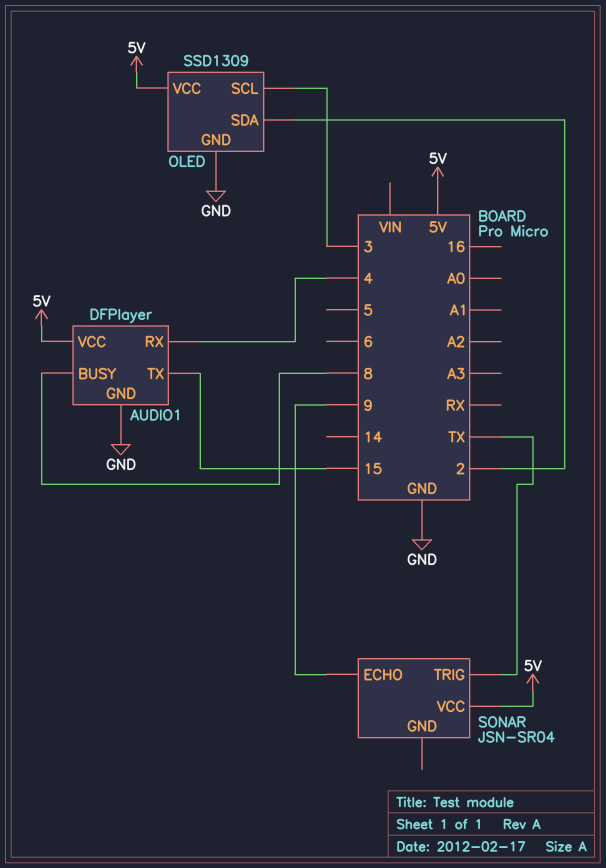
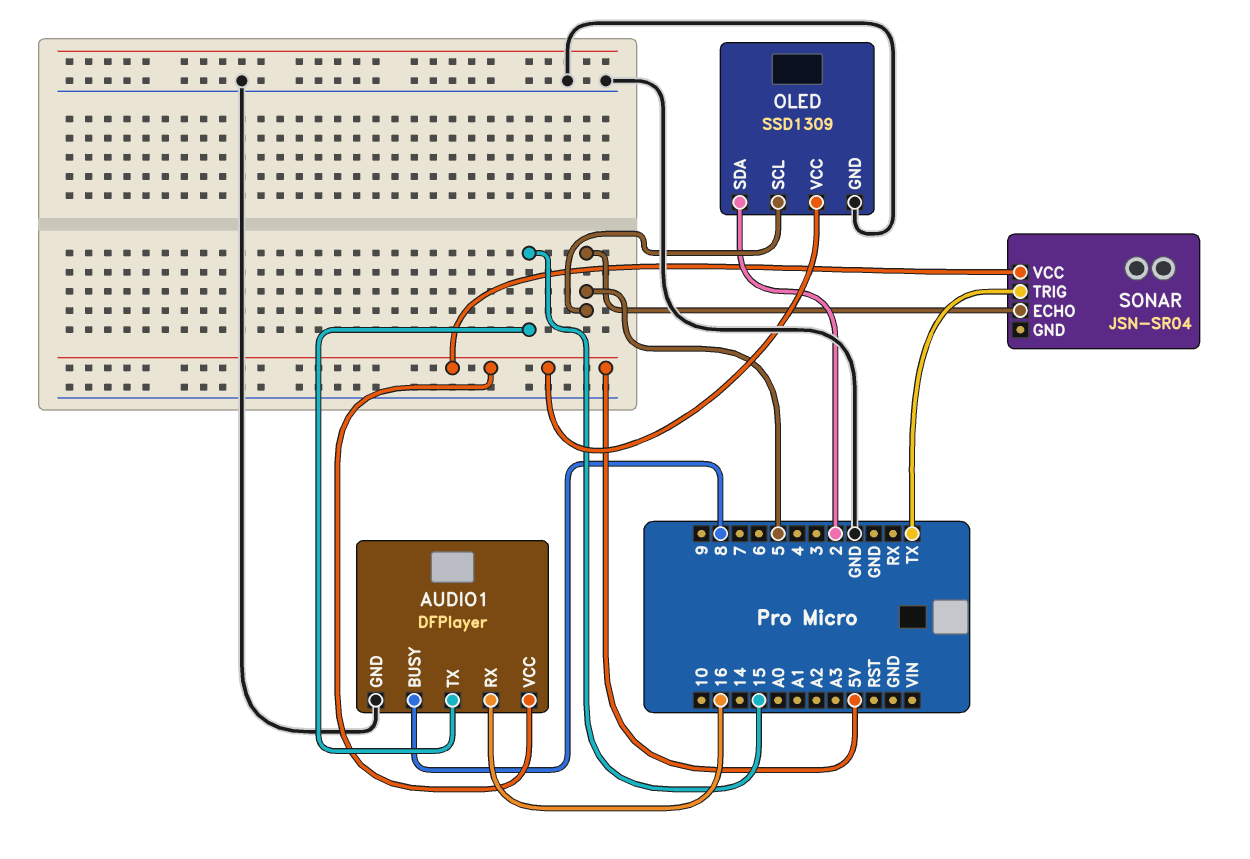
AUDIO1 pin RX: 4 -> 16
OLED pin SCL: 3 -> 5
SONAR pin ECHO: 9 -> 5

